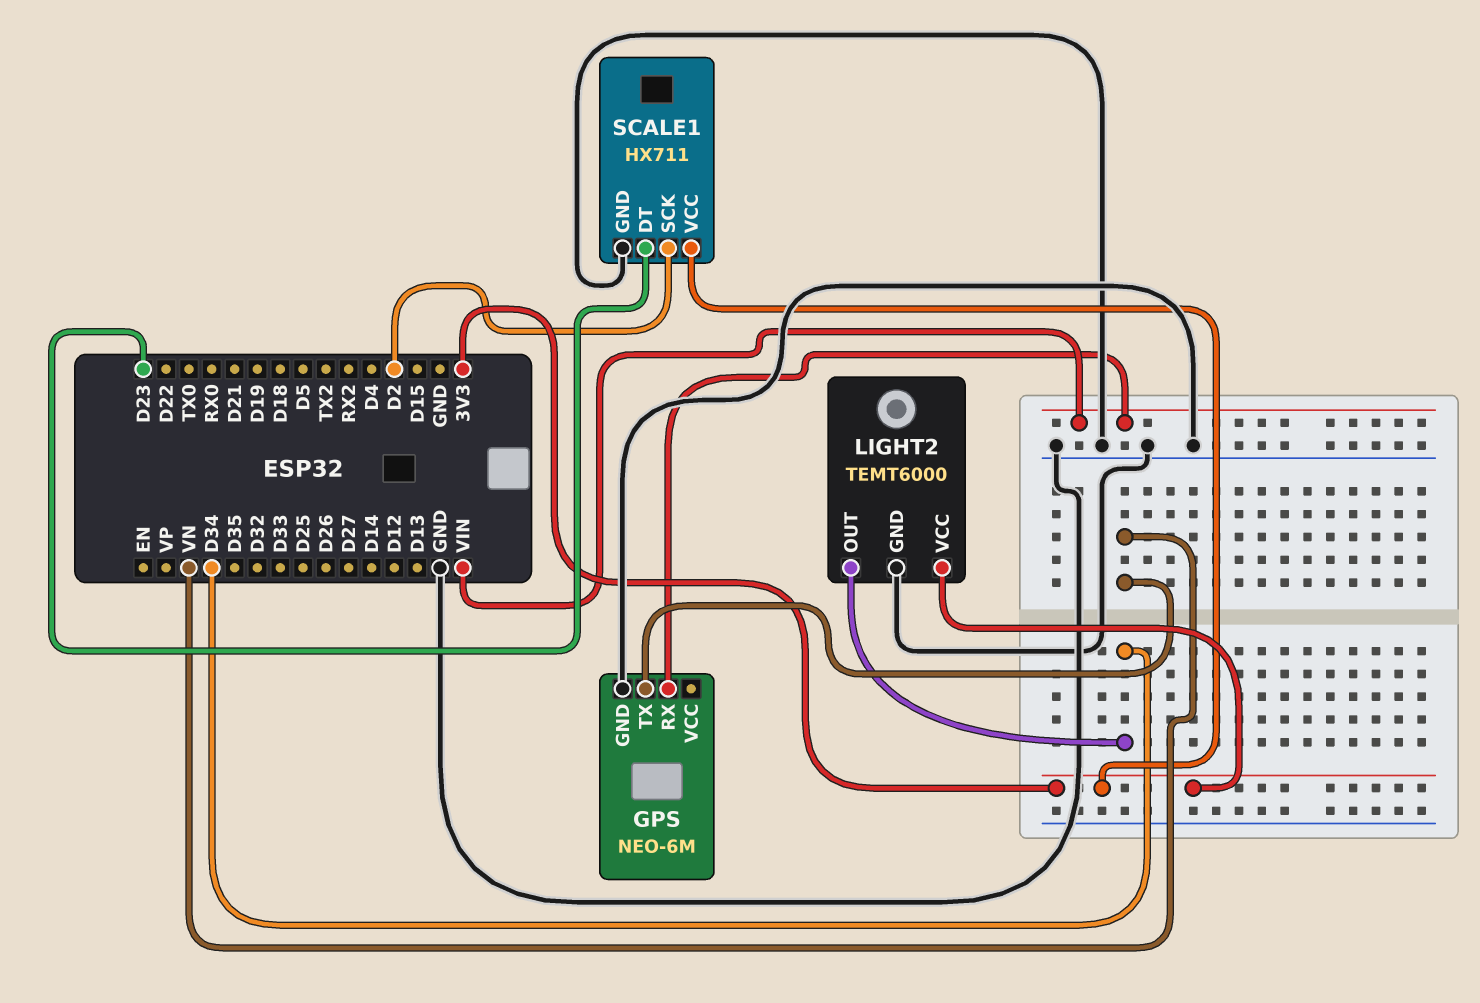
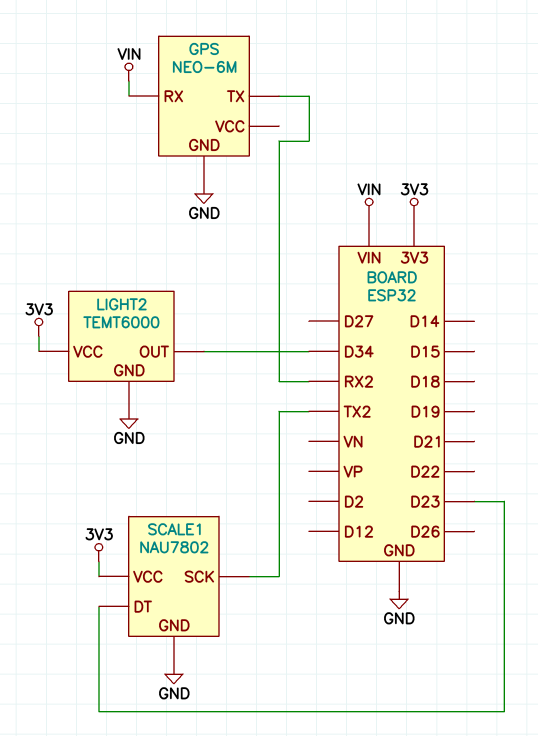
GPS pin TX: VN -> RX2
SCALE1: HX711 -> NAU7802
SCALE1 pin SCK: D2 -> TX2

